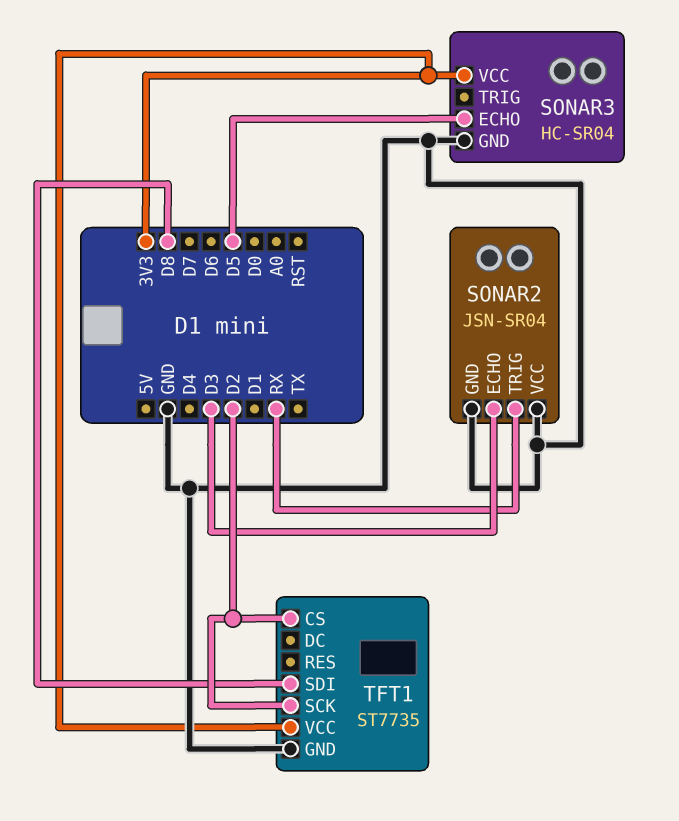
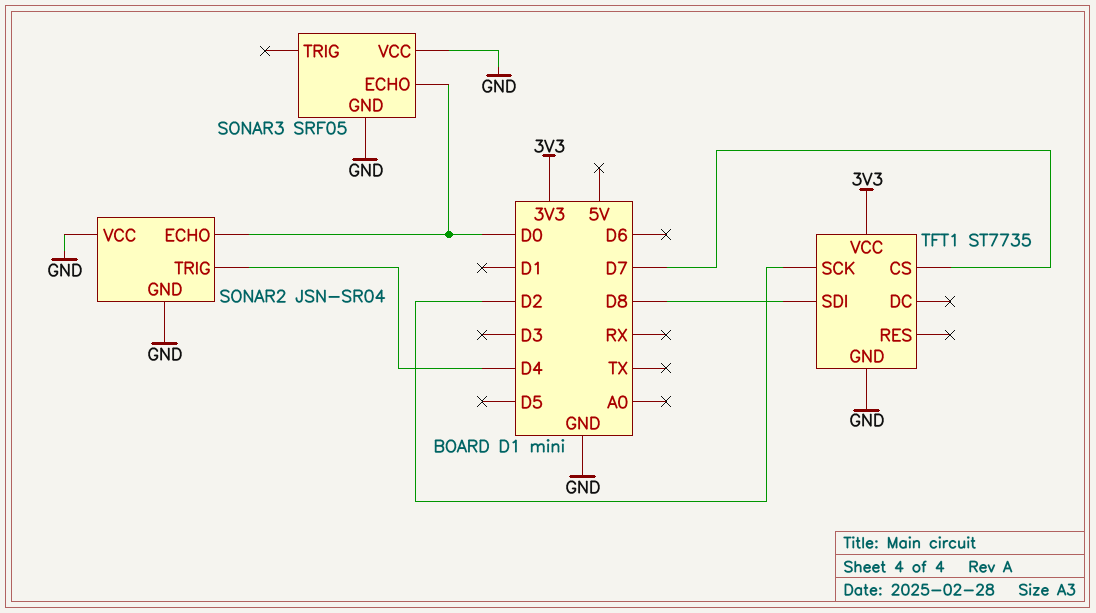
SONAR2 pin ECHO: D3 -> D0
SONAR2 pin TRIG: RX -> D4
SONAR3: HC-SR04 -> SRF05
SONAR3 pin ECHO: D5 -> D0
SONAR3 pin VCC: 3V3 -> GND
TFT1 pin CS: D2 -> D7

